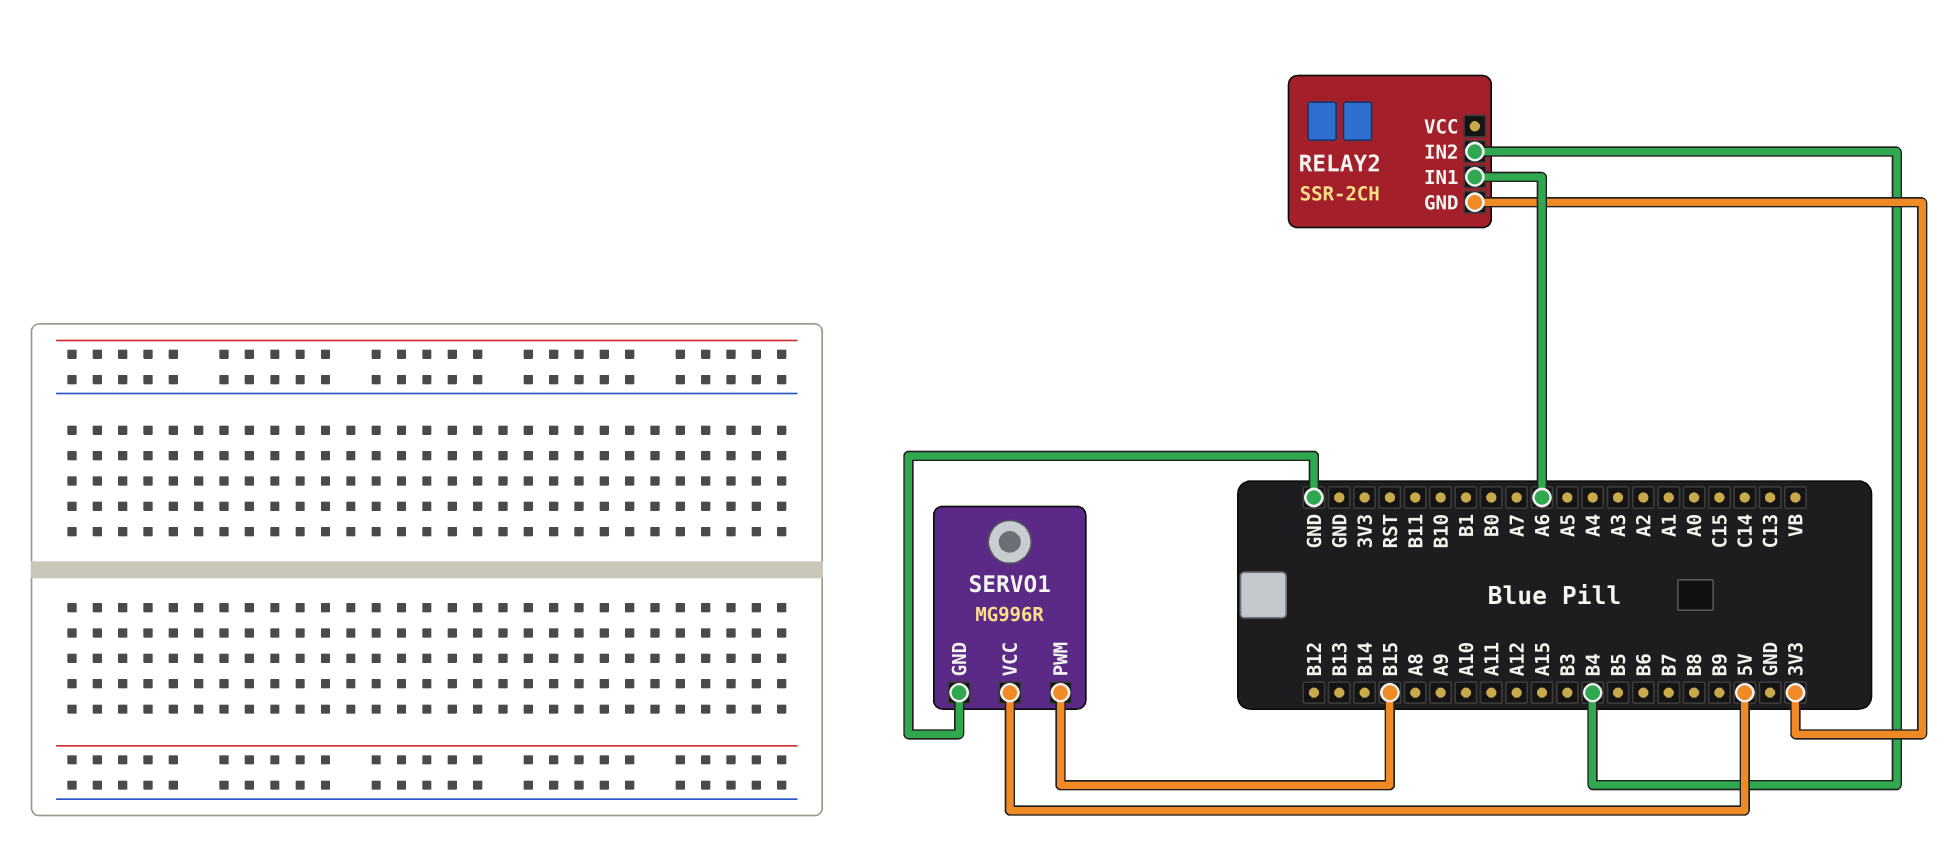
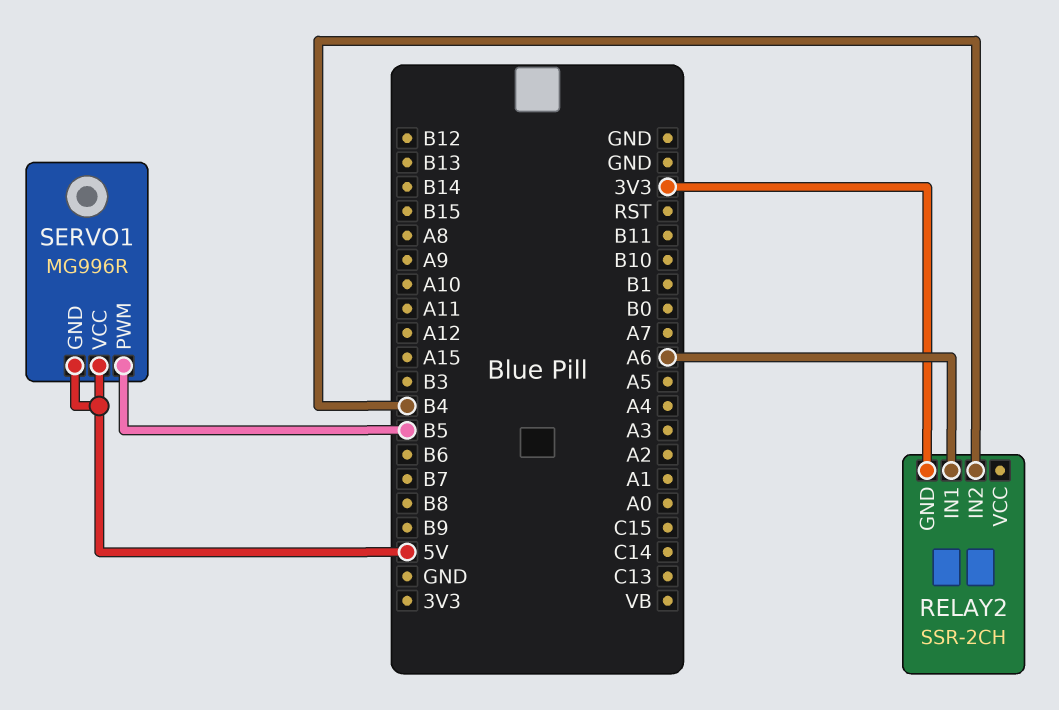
SERVO1 pin GND: GND -> 5V
SERVO1 pin PWM: B15 -> B5

